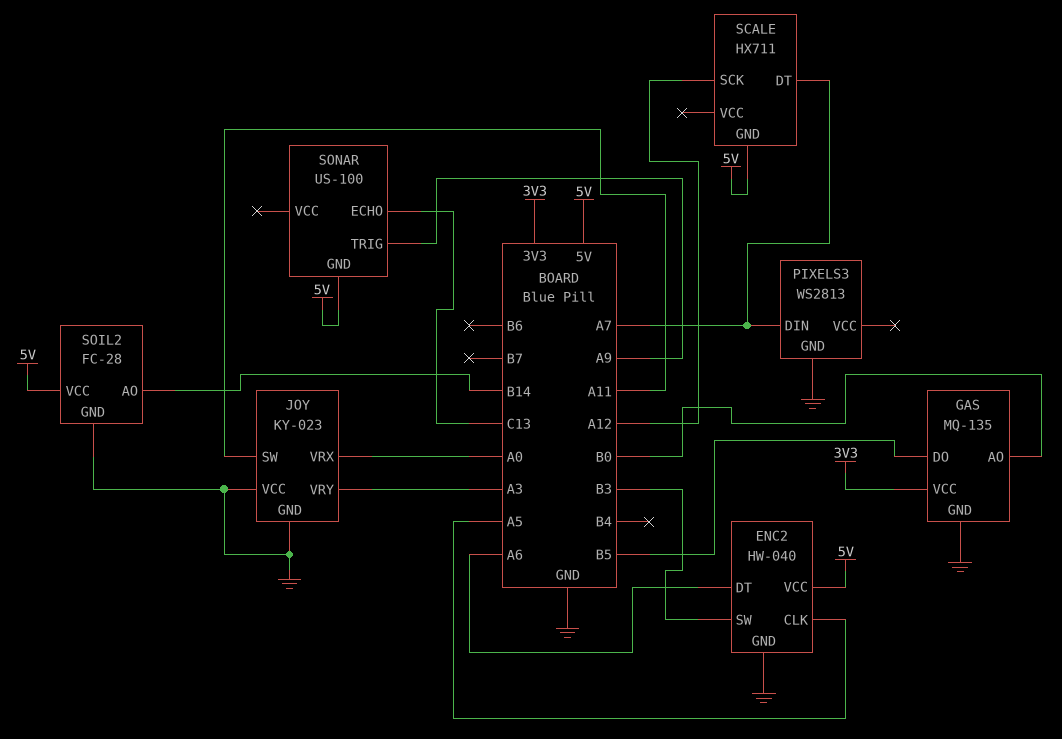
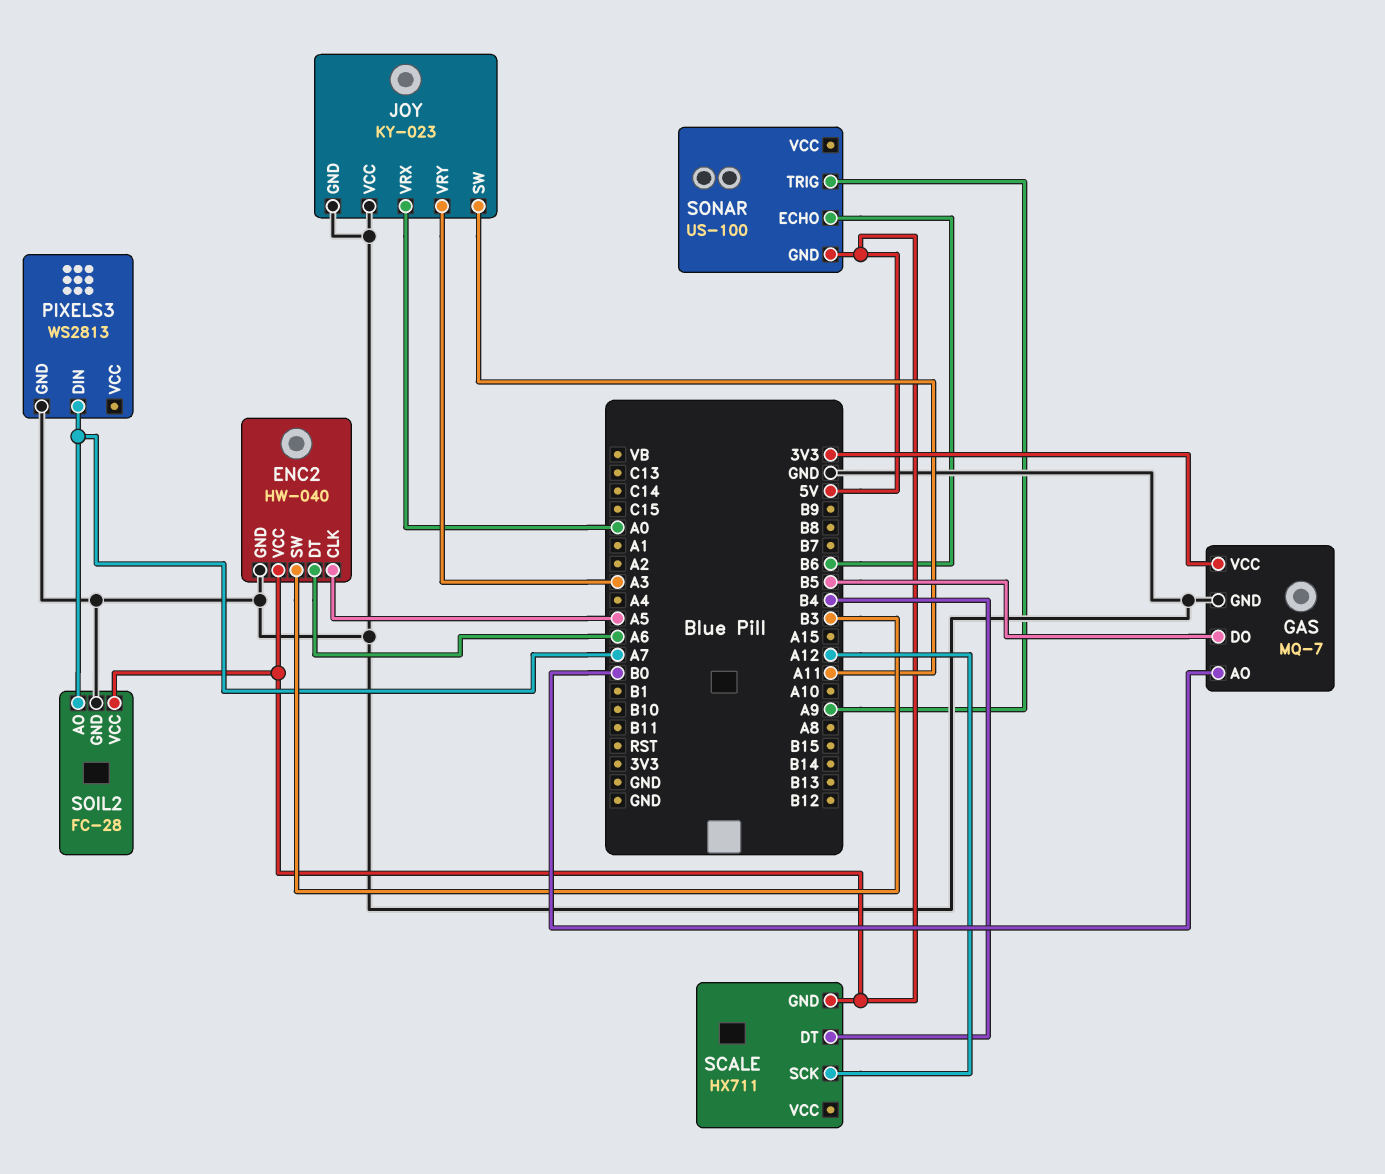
GAS: MQ-135 -> MQ-7
SCALE pin DT: A7 -> B4
SOIL2 pin AO: B14 -> A7
SONAR pin ECHO: C13 -> B6

